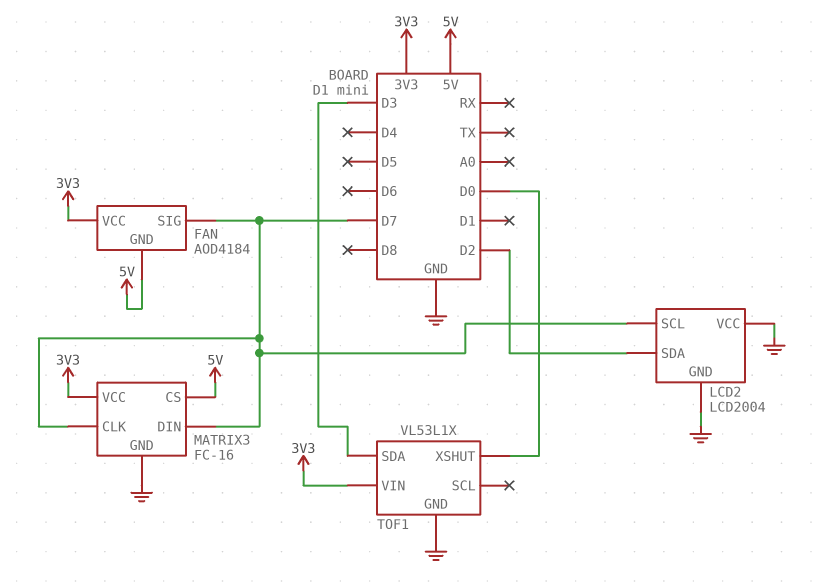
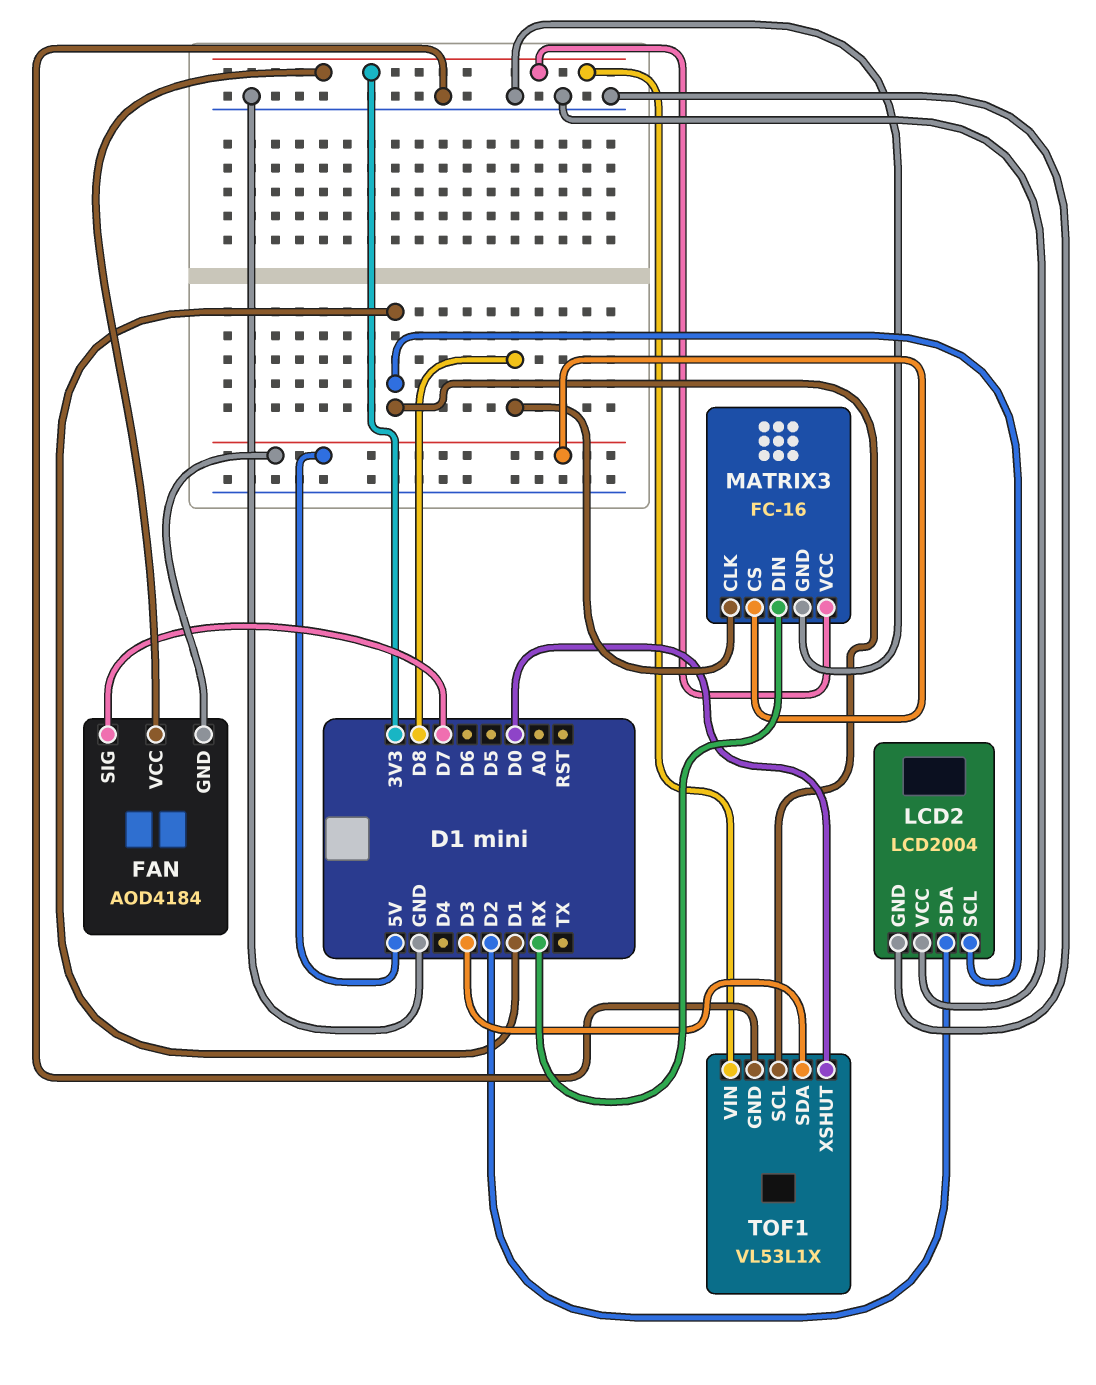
LCD2 pin SCL: D7 -> D1
MATRIX3 pin CLK: D7 -> D8
MATRIX3 pin DIN: D7 -> RX
TOF1 pin SCL: none -> D1

